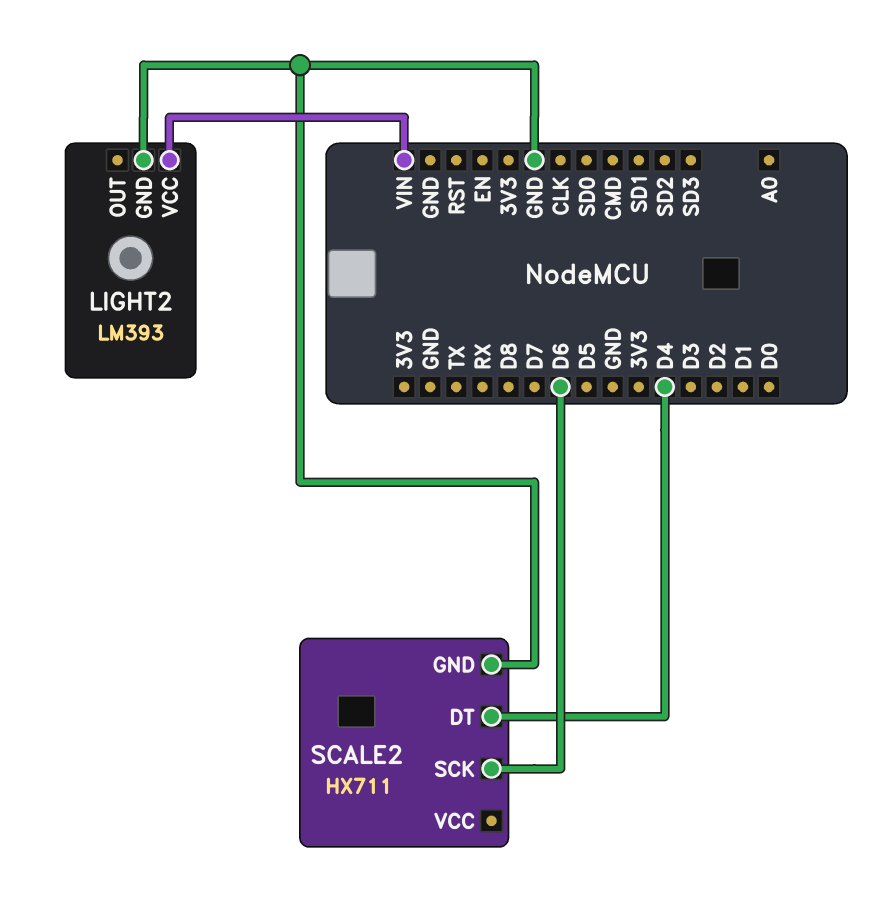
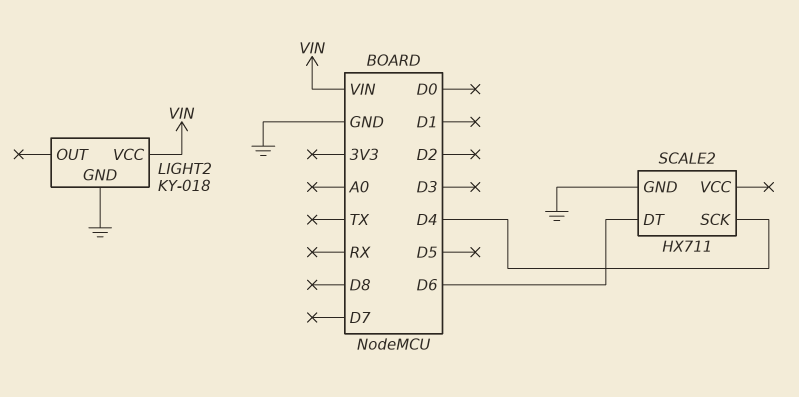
LIGHT2: LM393 -> KY-018
SCALE2 pin DT: D4 -> D6
SCALE2 pin SCK: D6 -> D4

